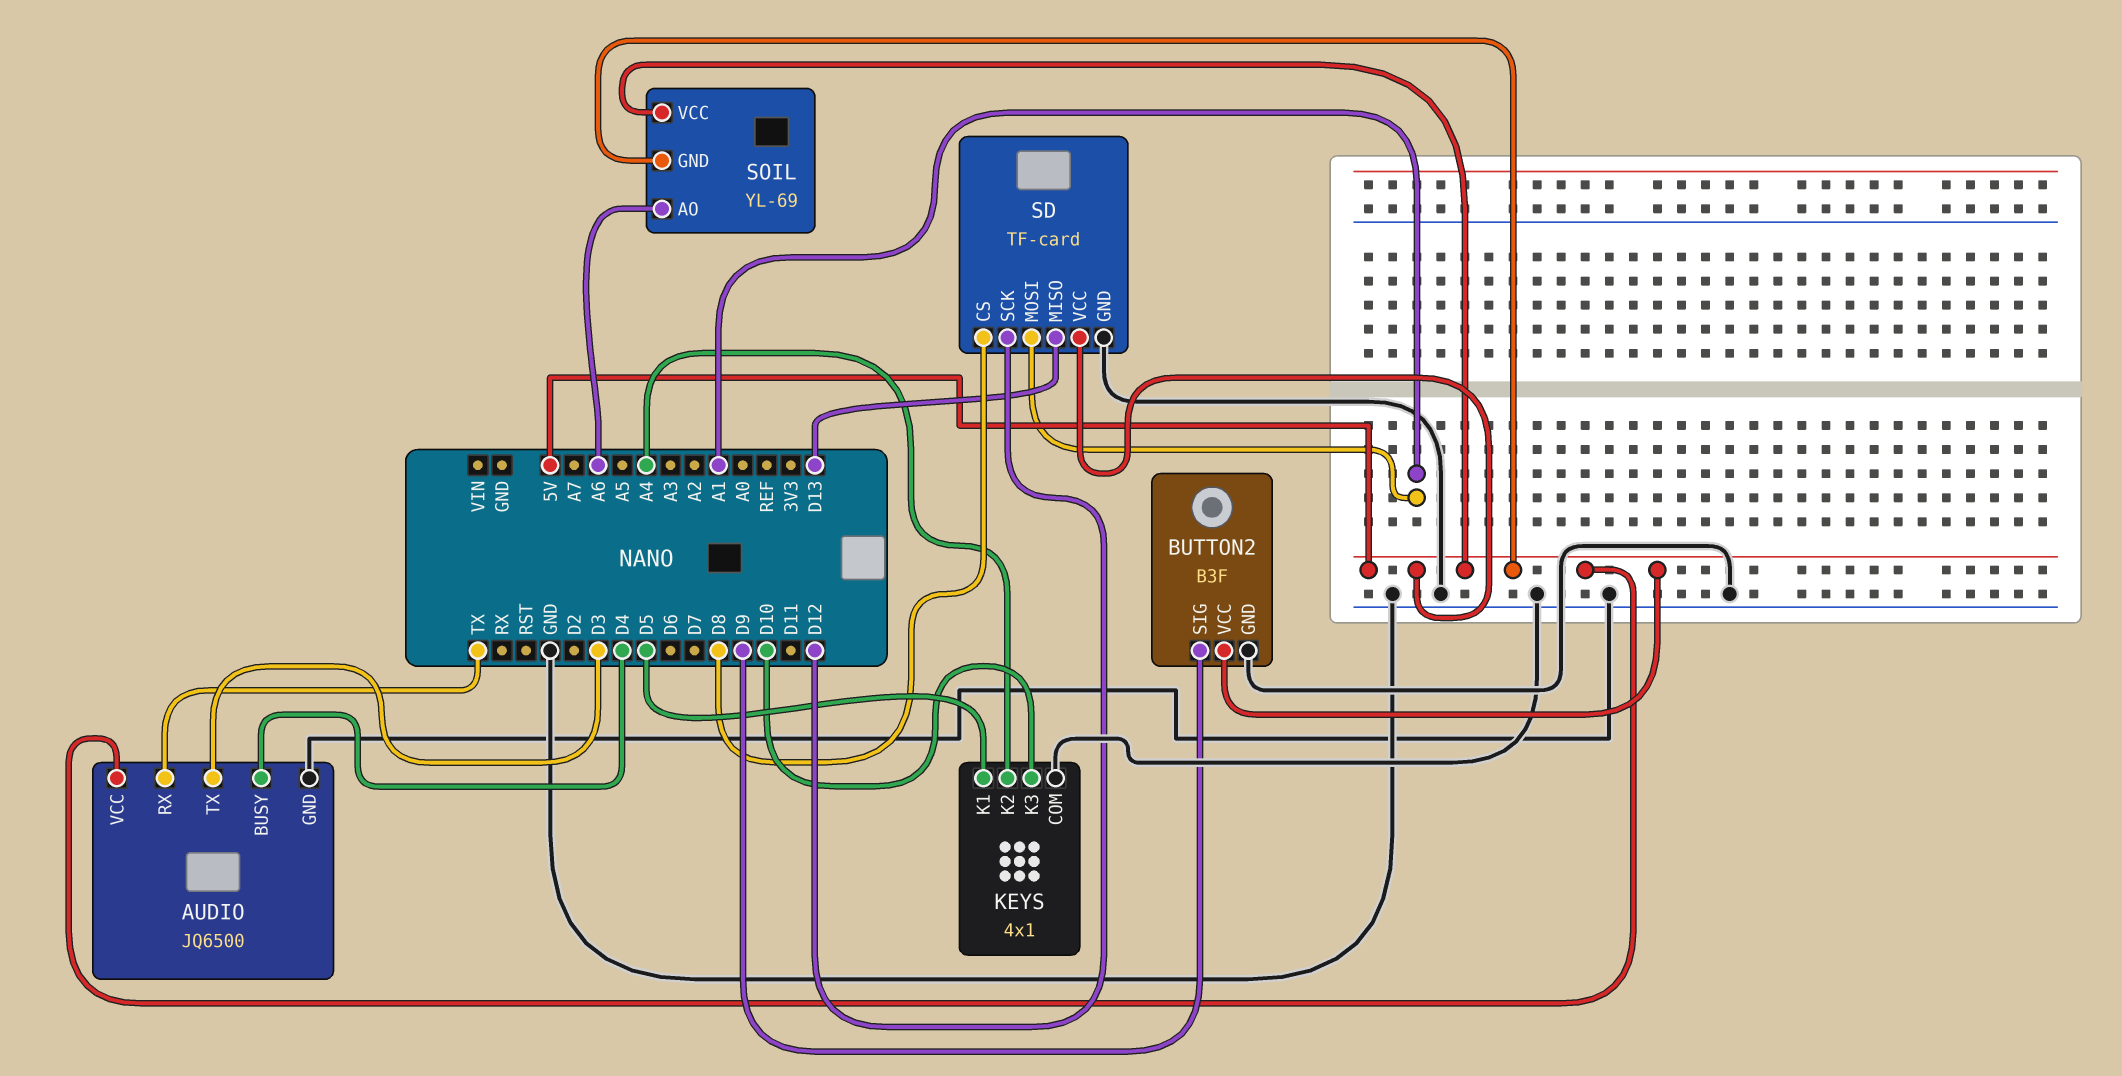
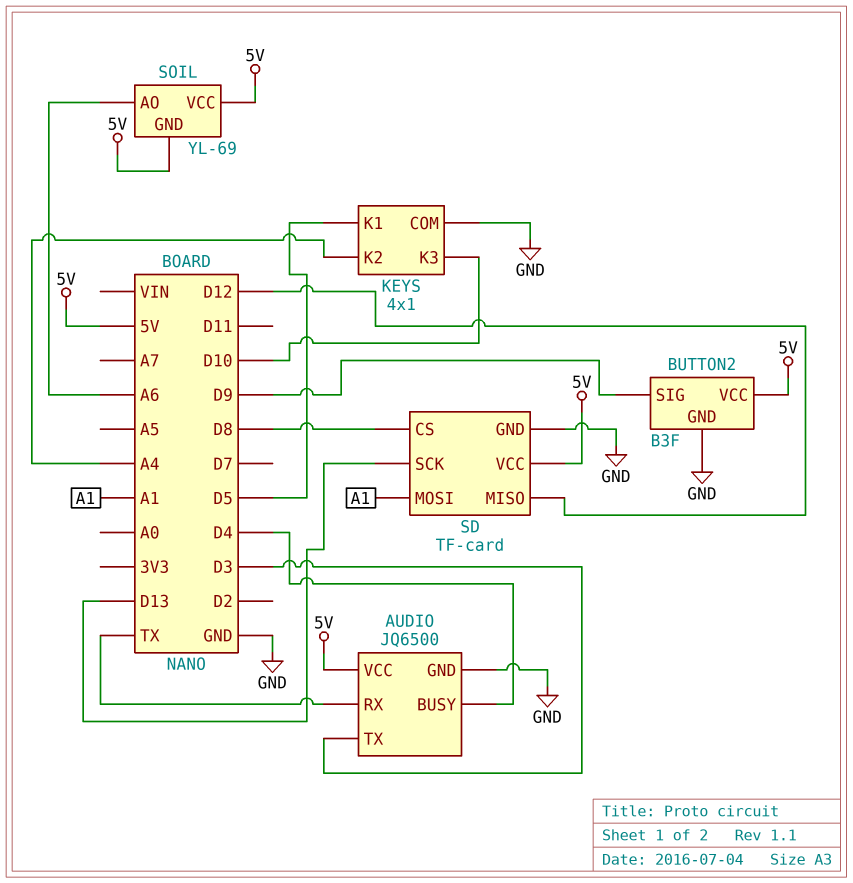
SD pin MISO: D13 -> D12
SD pin SCK: D12 -> D13

